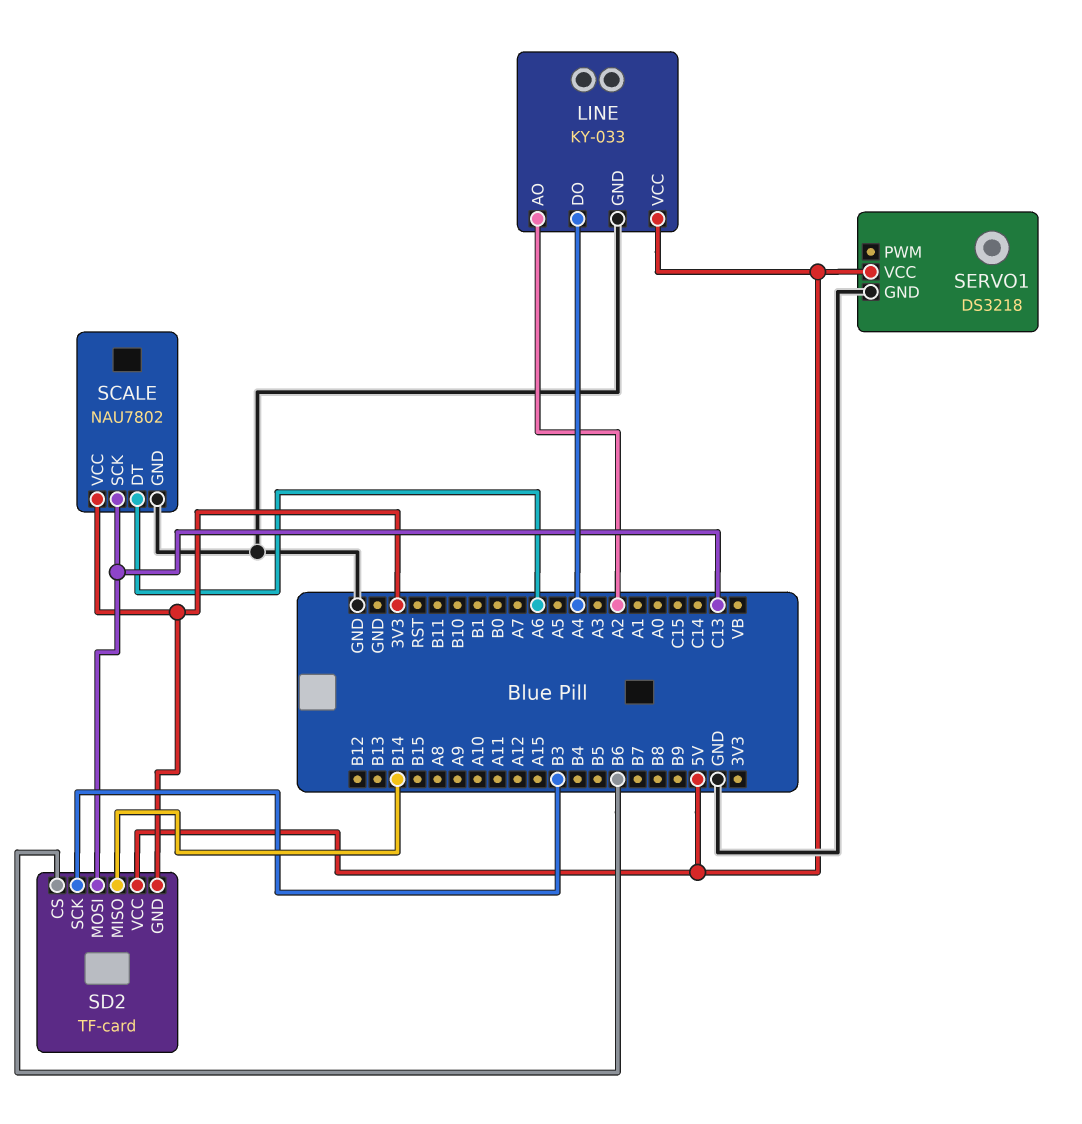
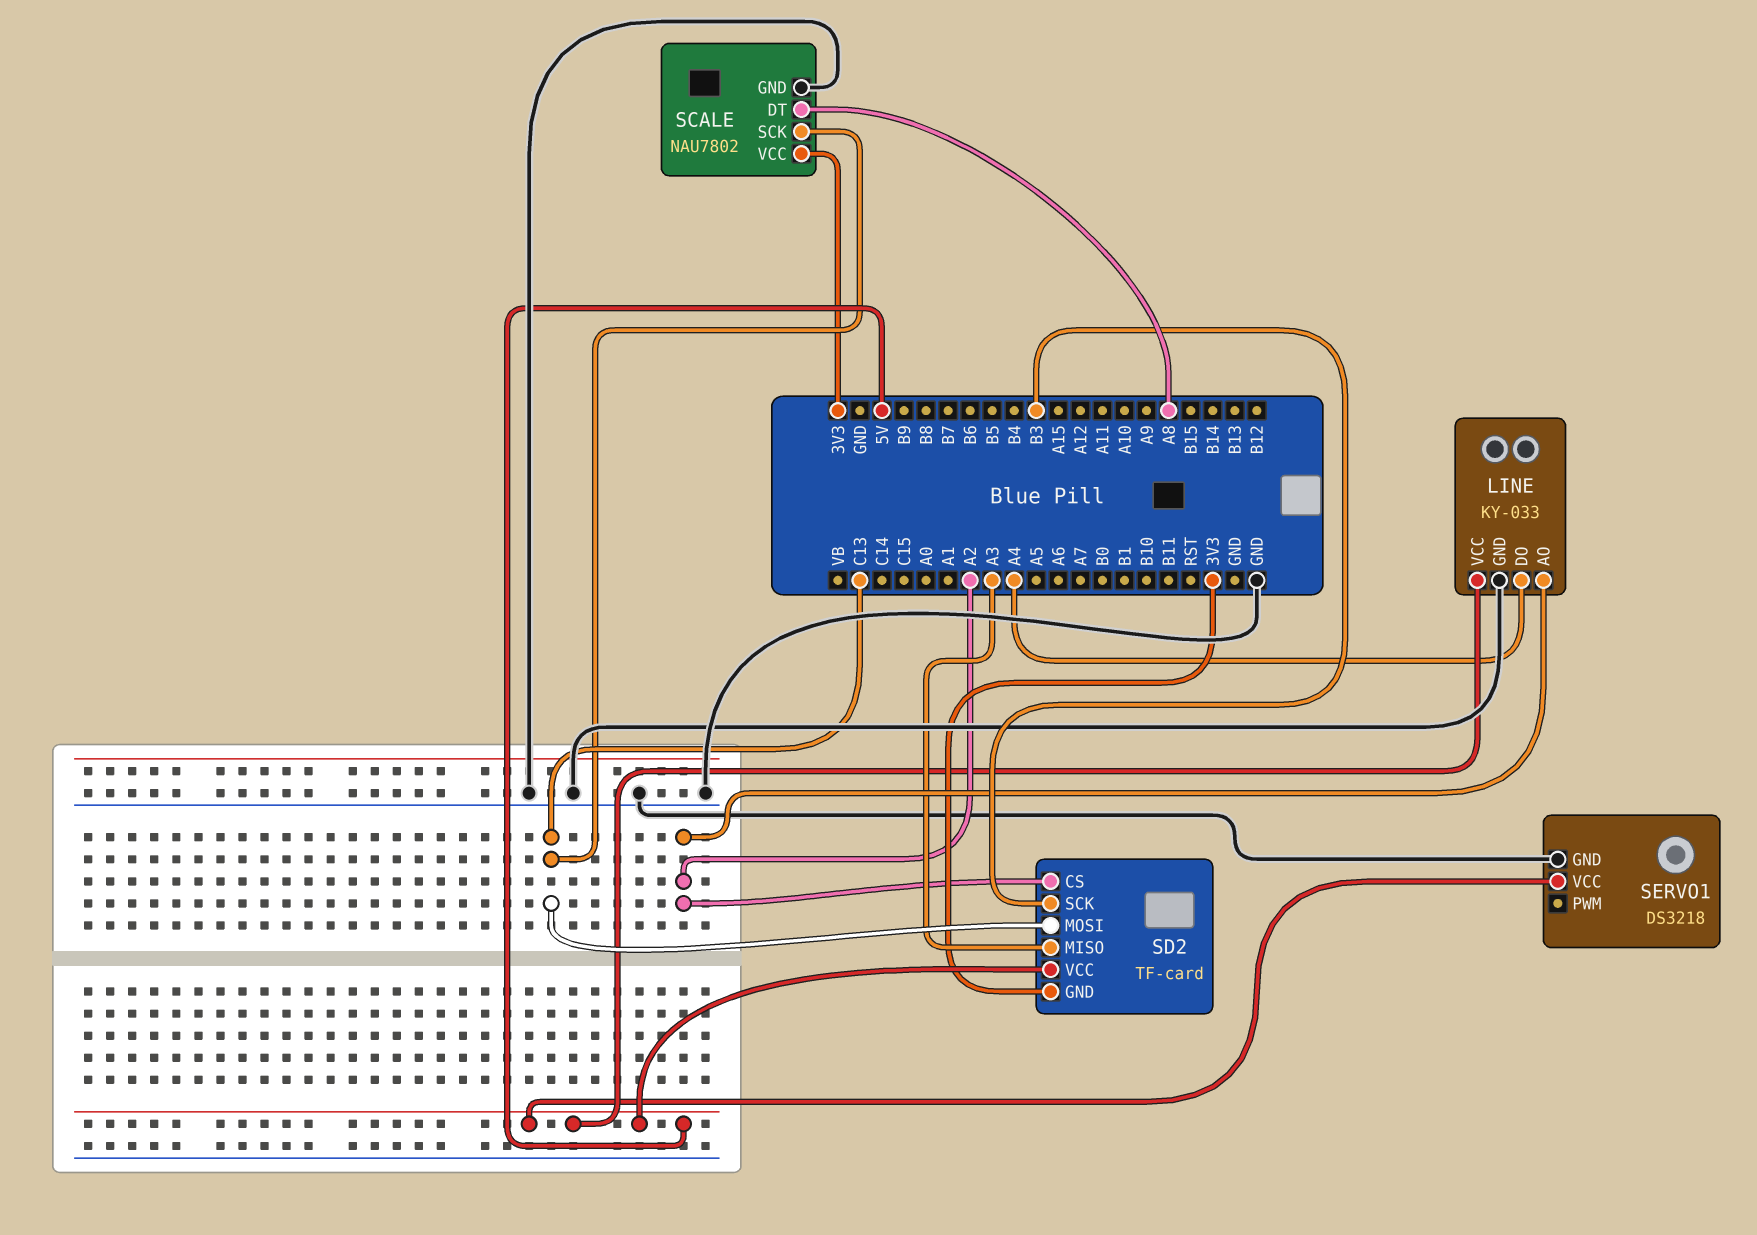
SCALE pin DT: A6 -> A8
SD2 pin CS: B6 -> A2
SD2 pin MISO: B14 -> A3

